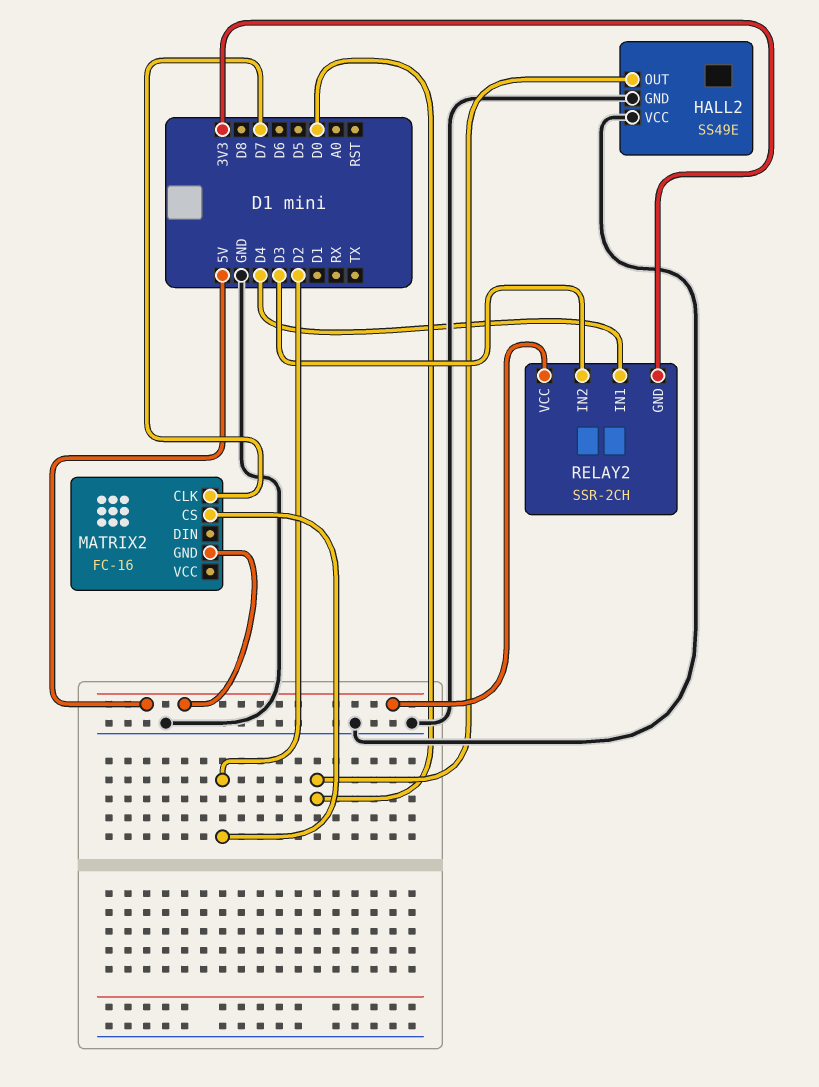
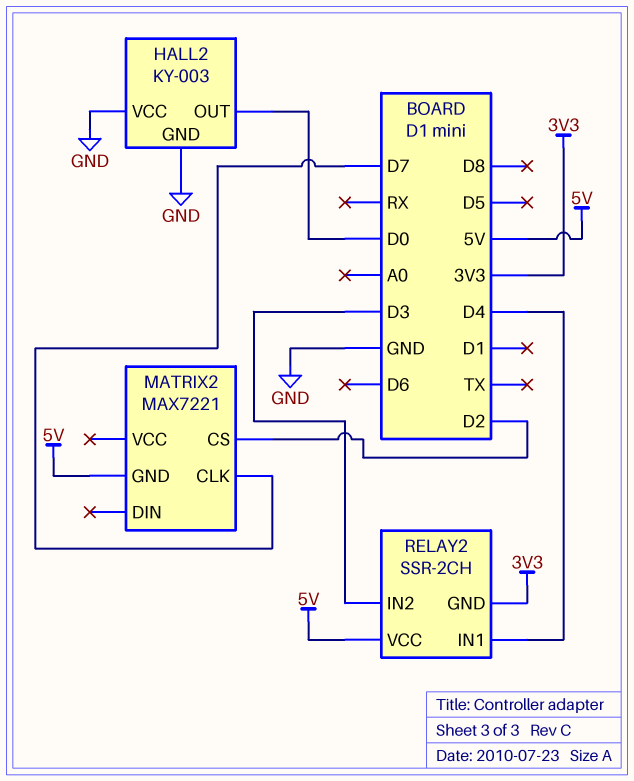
HALL2: SS49E -> KY-003
MATRIX2: FC-16 -> MAX7221

